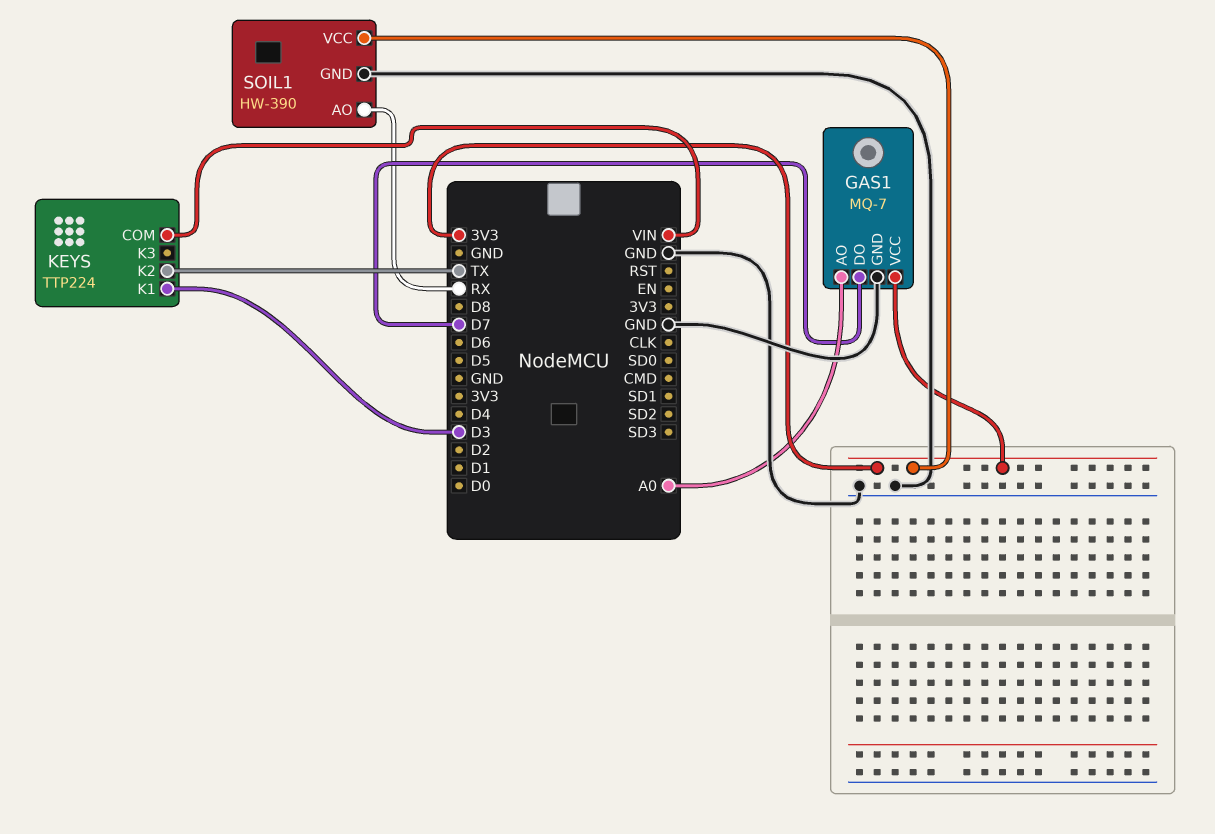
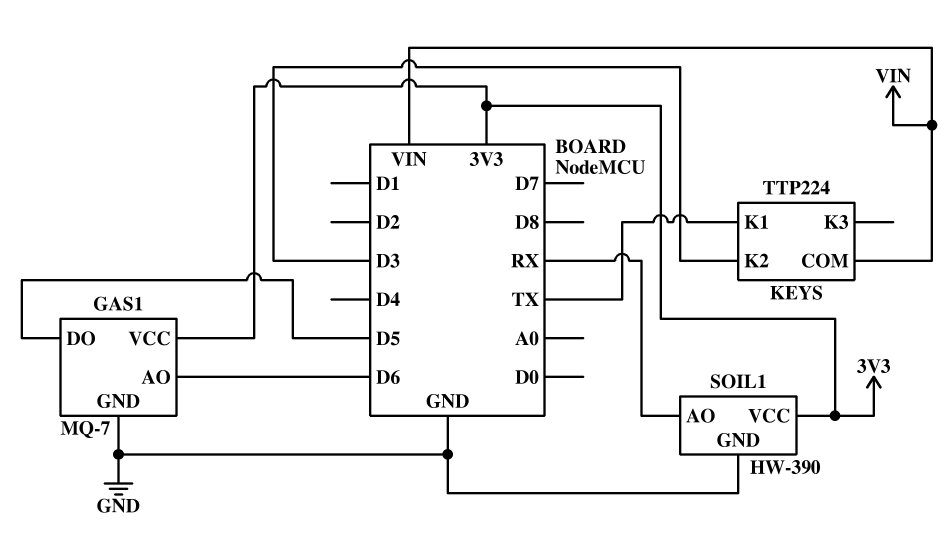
GAS1 pin AO: A0 -> D6
GAS1 pin DO: D7 -> D5
KEYS pin K1: D3 -> TX
KEYS pin K2: TX -> D3

